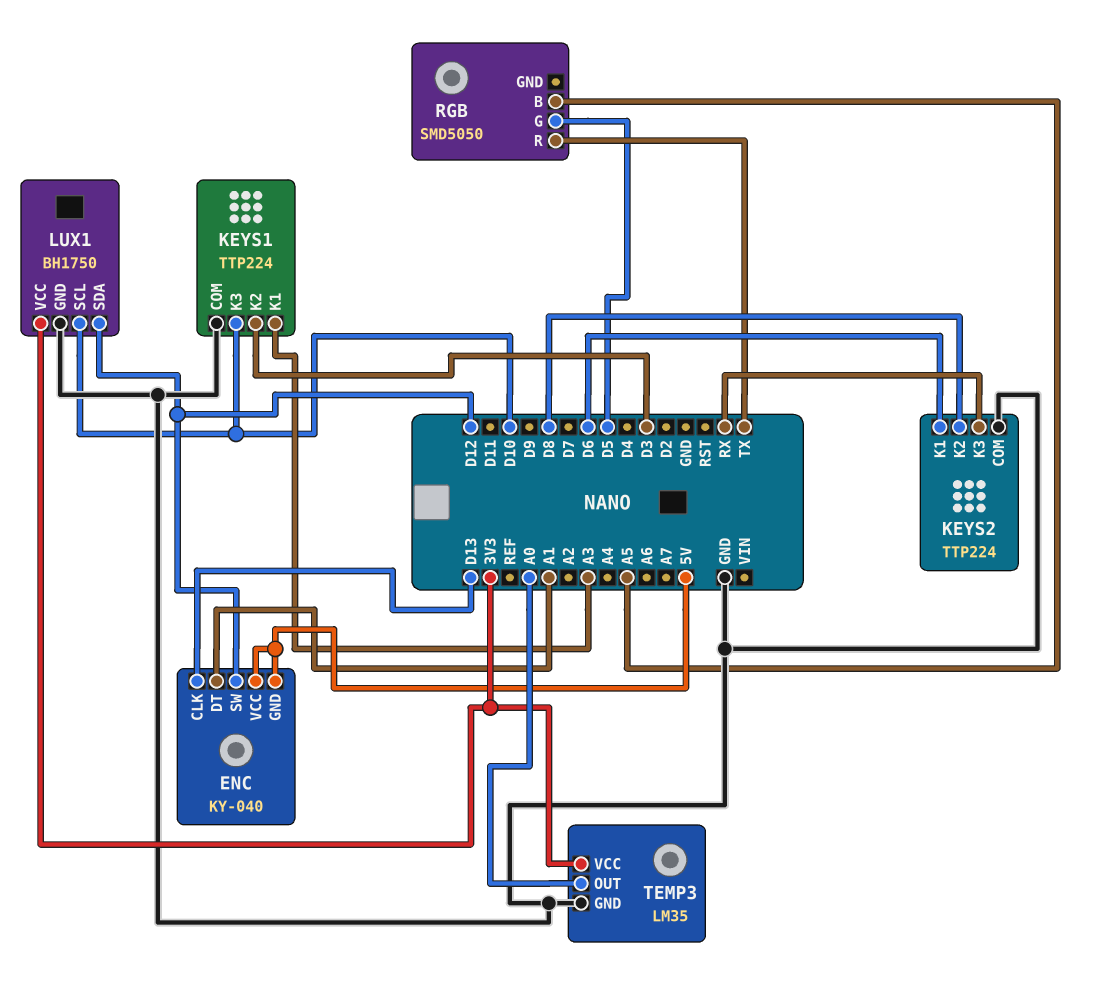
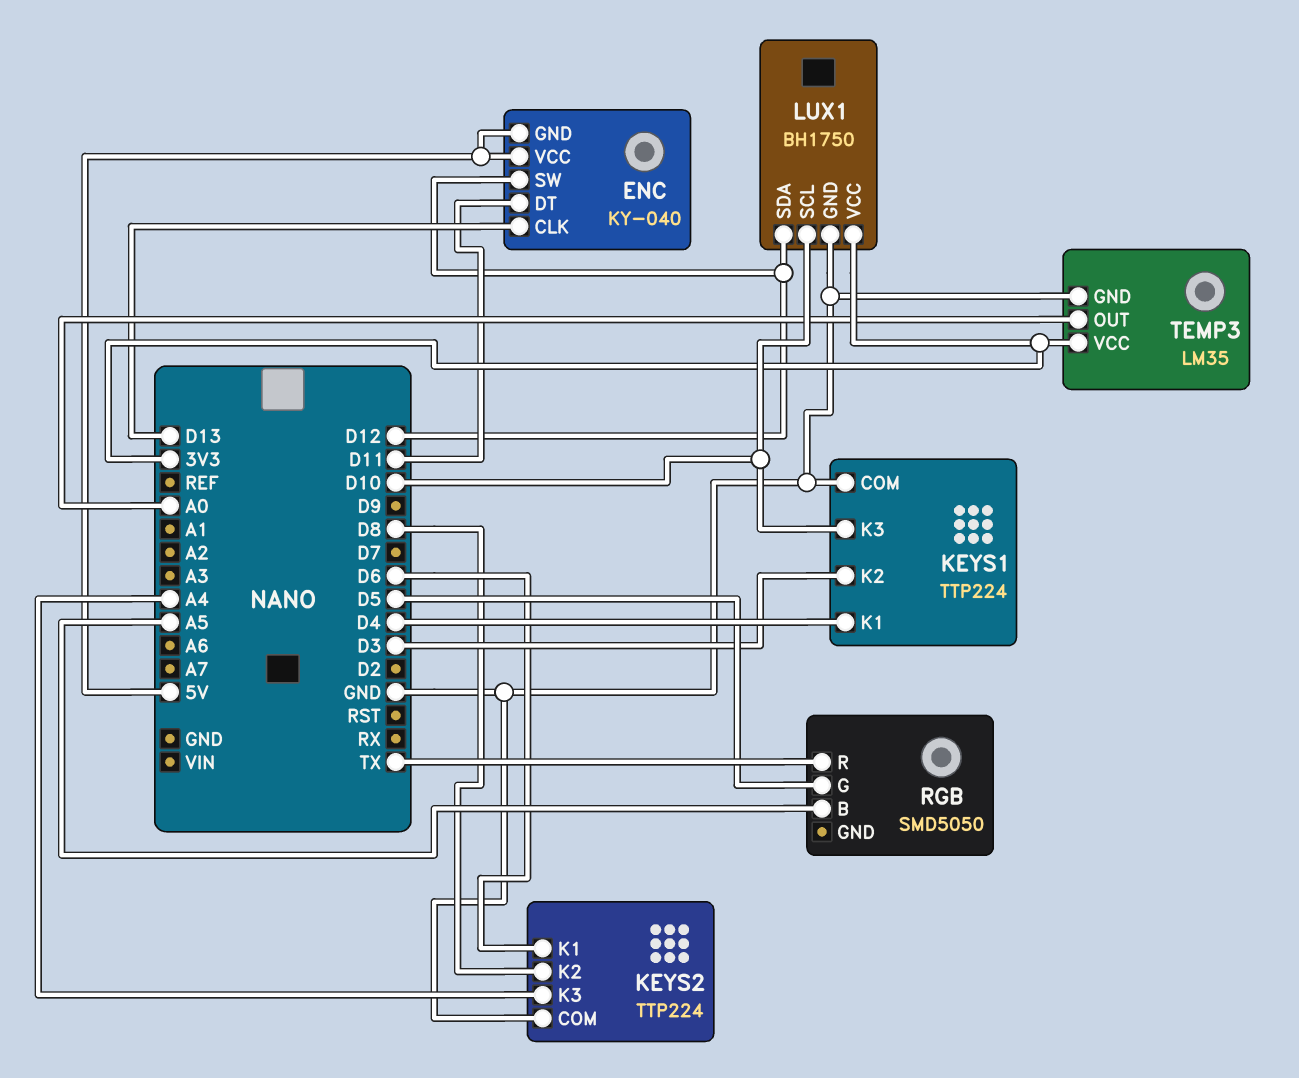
ENC pin DT: A1 -> D11
KEYS1 pin K1: A3 -> D4
KEYS2 pin K3: RX -> A4

